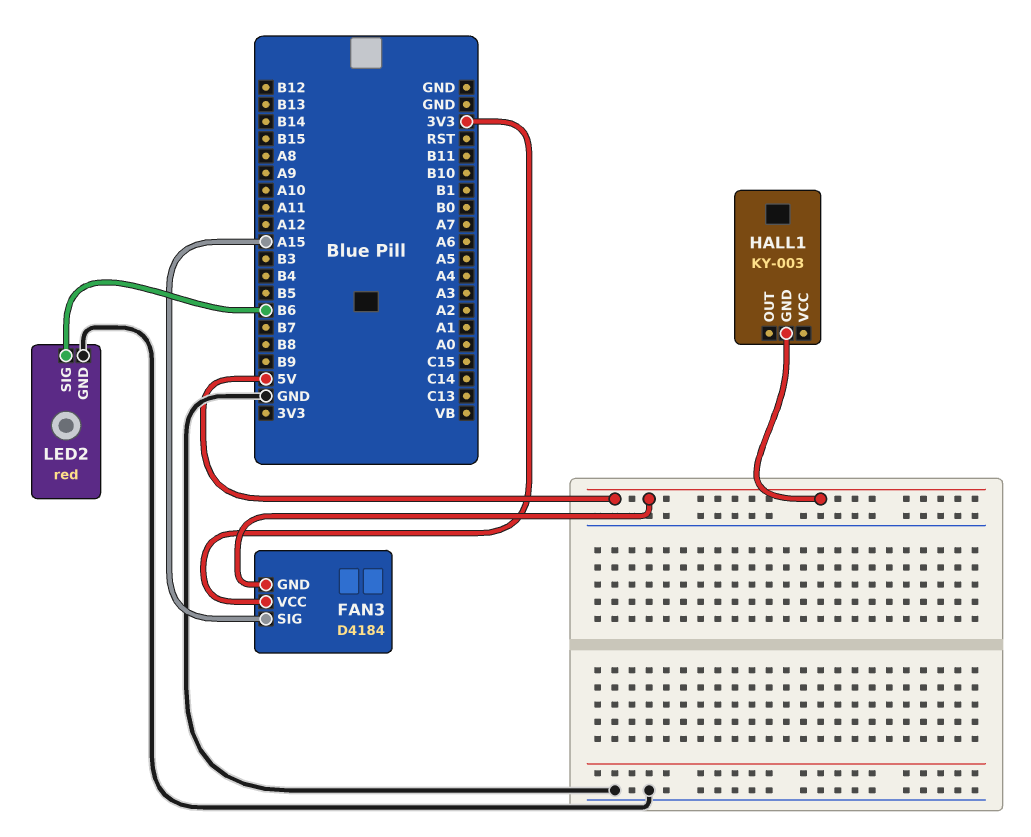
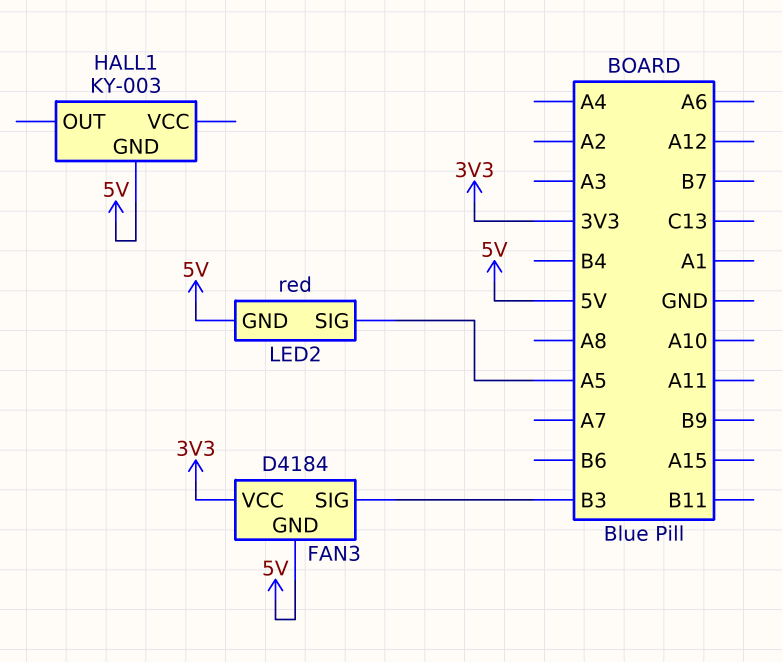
FAN3 pin SIG: A15 -> B3
LED2 pin GND: GND -> 5V
LED2 pin SIG: B6 -> A5

